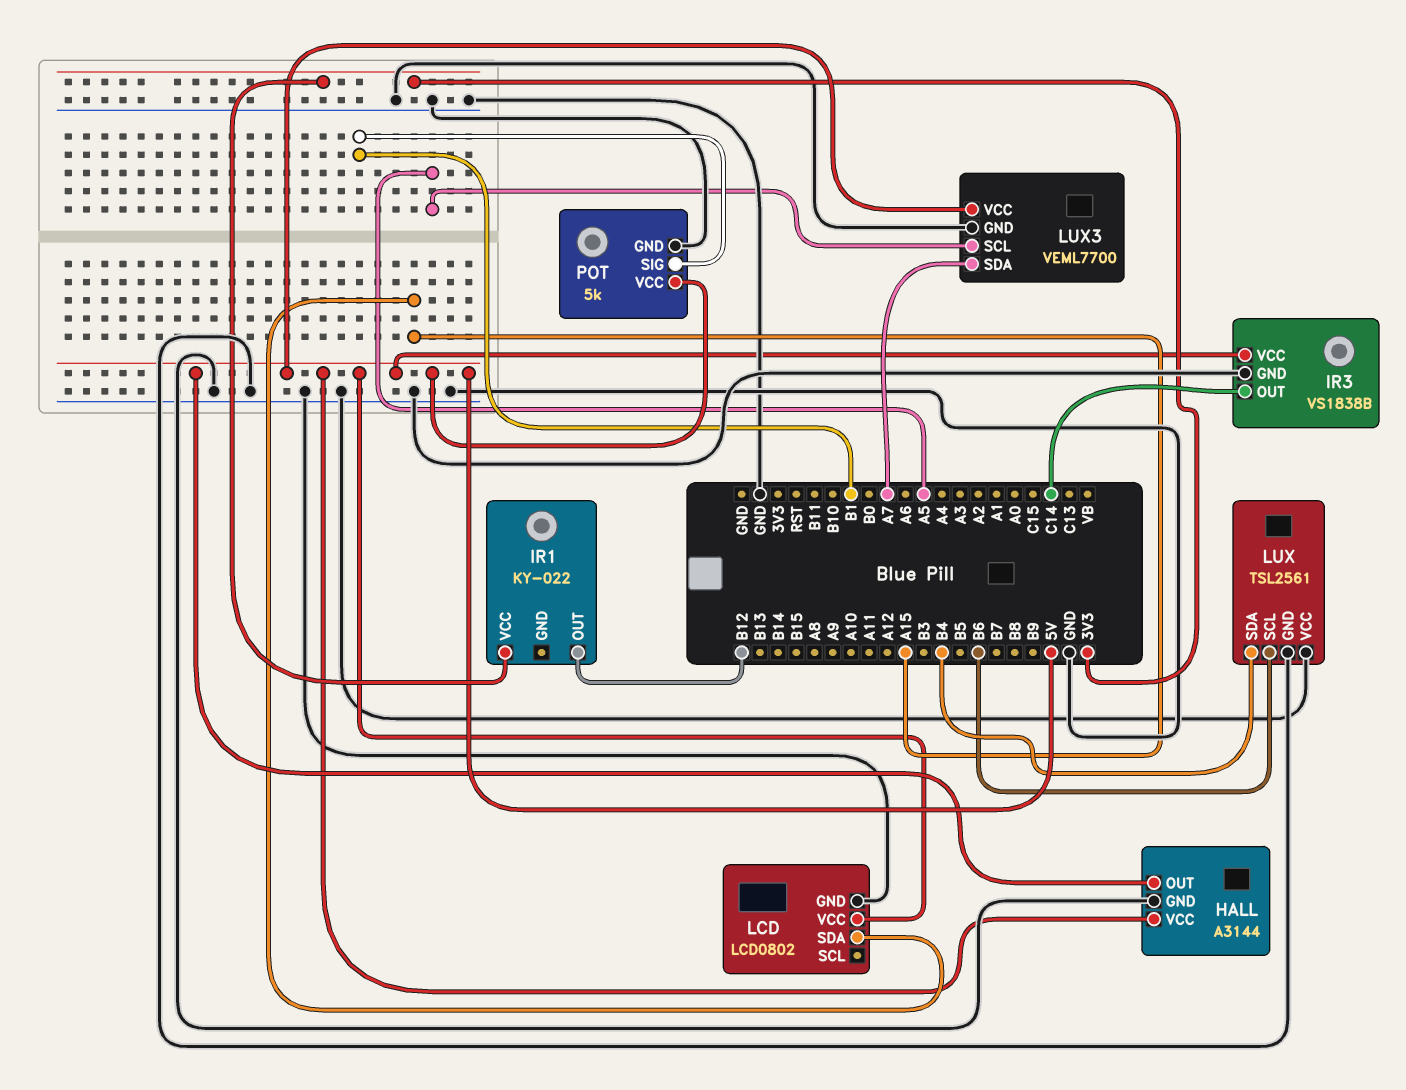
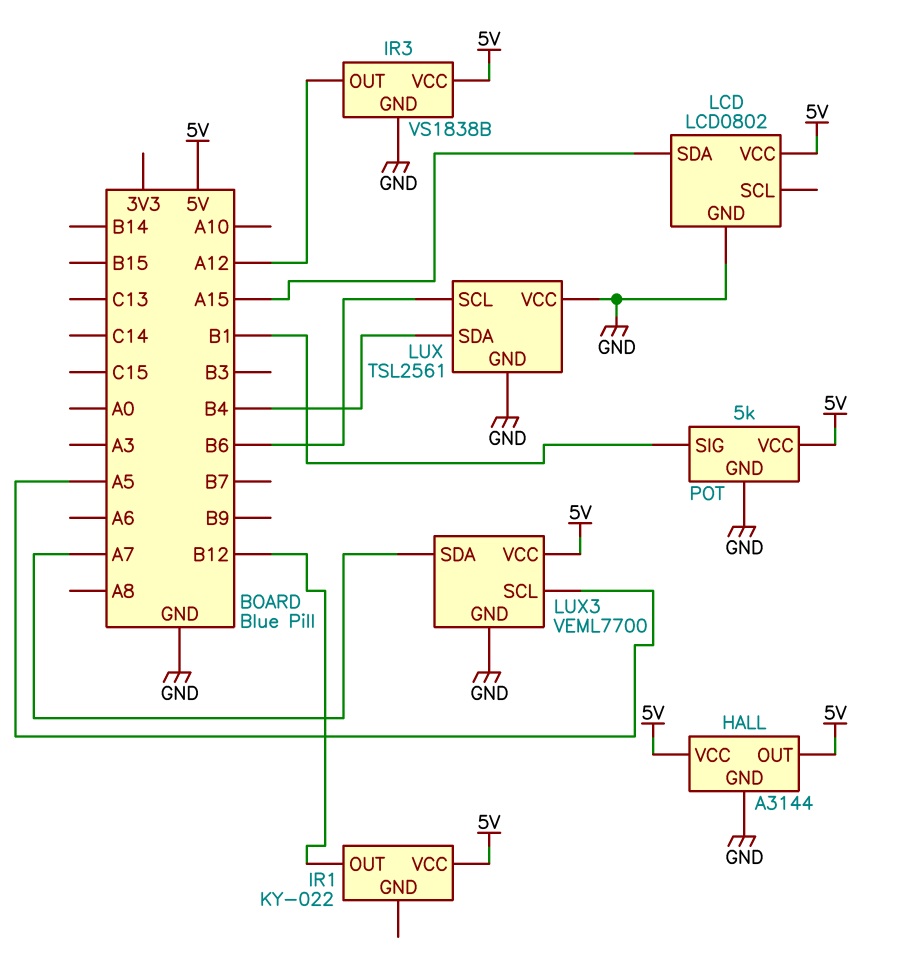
IR1 pin VCC: 3V3 -> 5V
IR3 pin OUT: C14 -> A12

